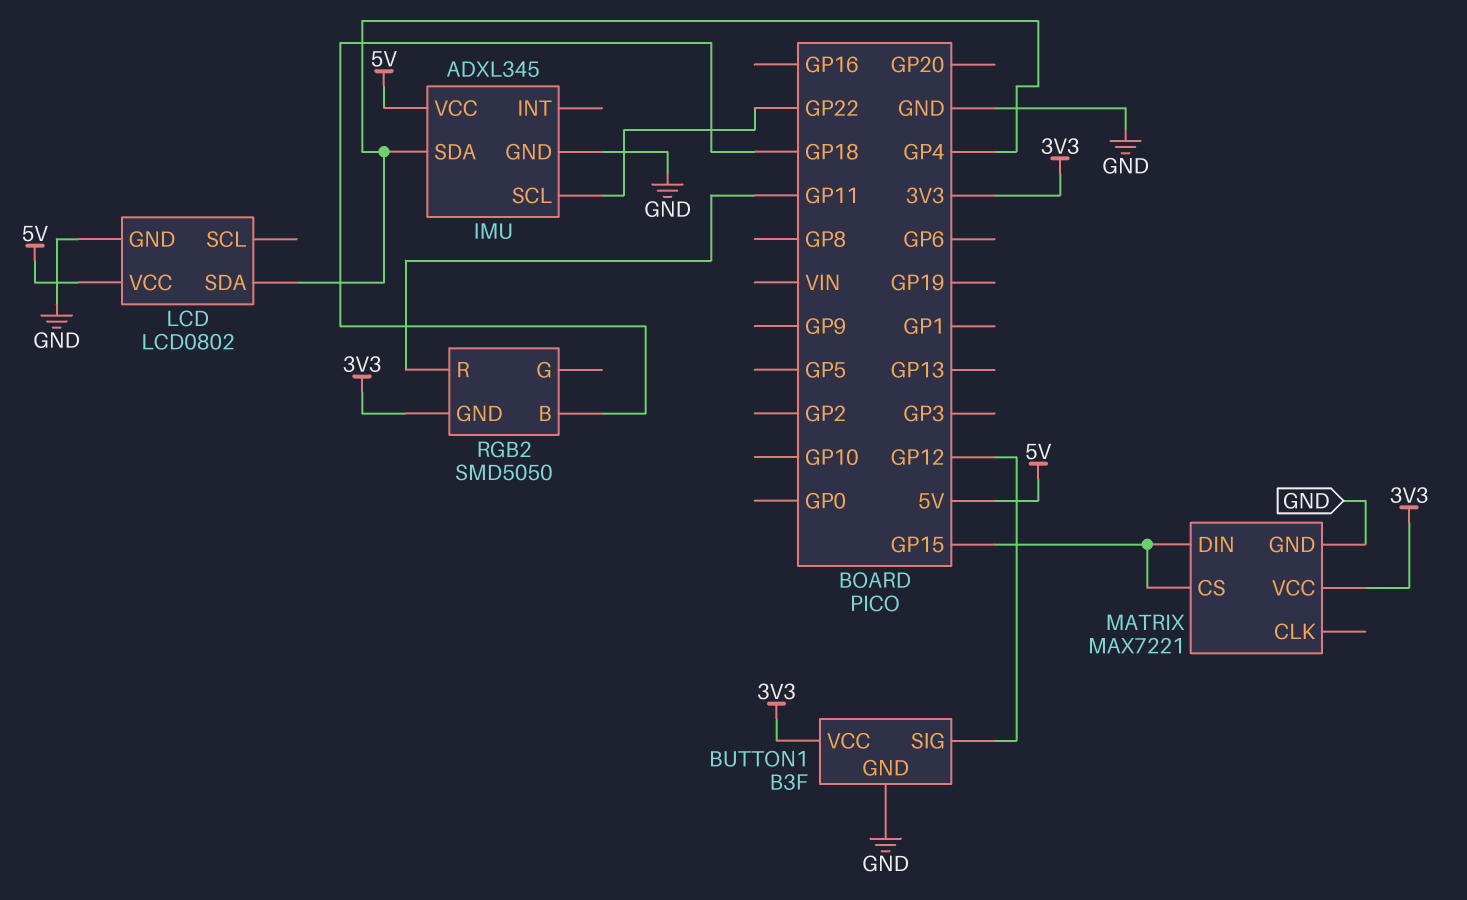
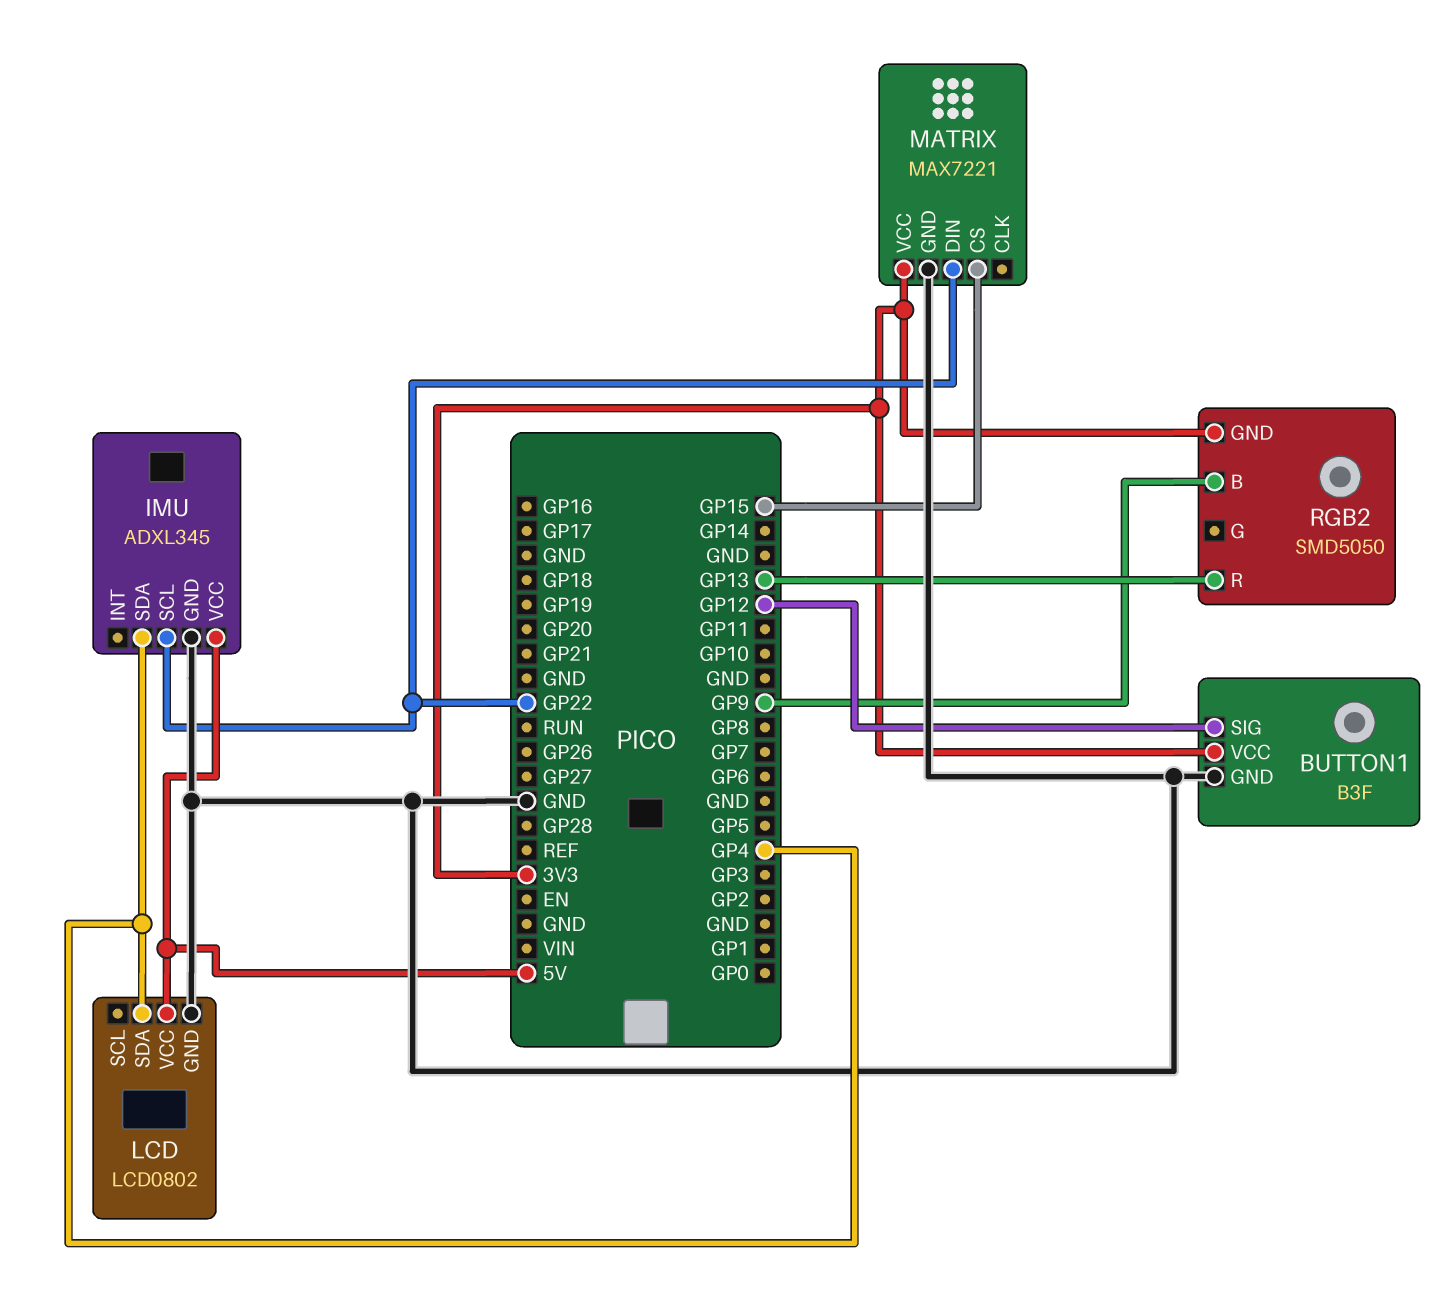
MATRIX pin DIN: GP15 -> GP22
RGB2 pin B: GP18 -> GP9
RGB2 pin R: GP11 -> GP13

